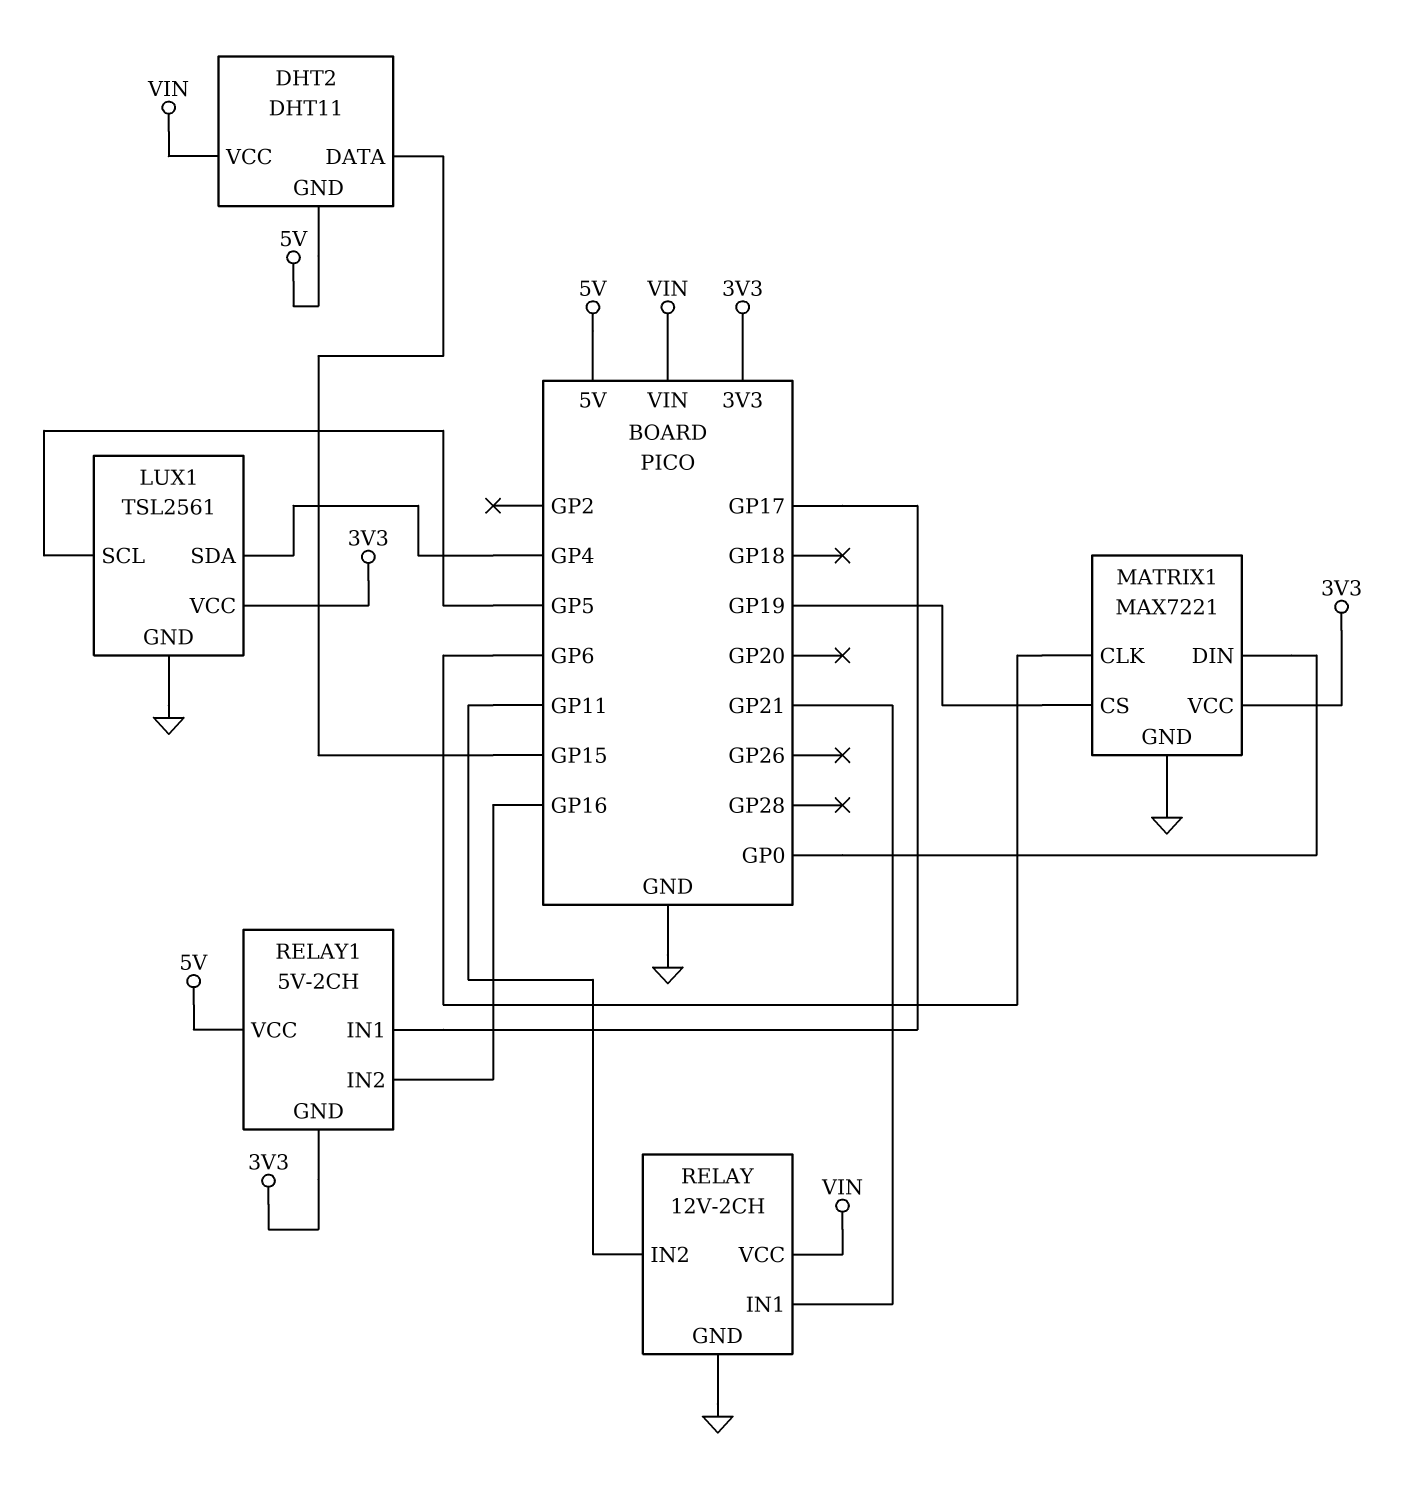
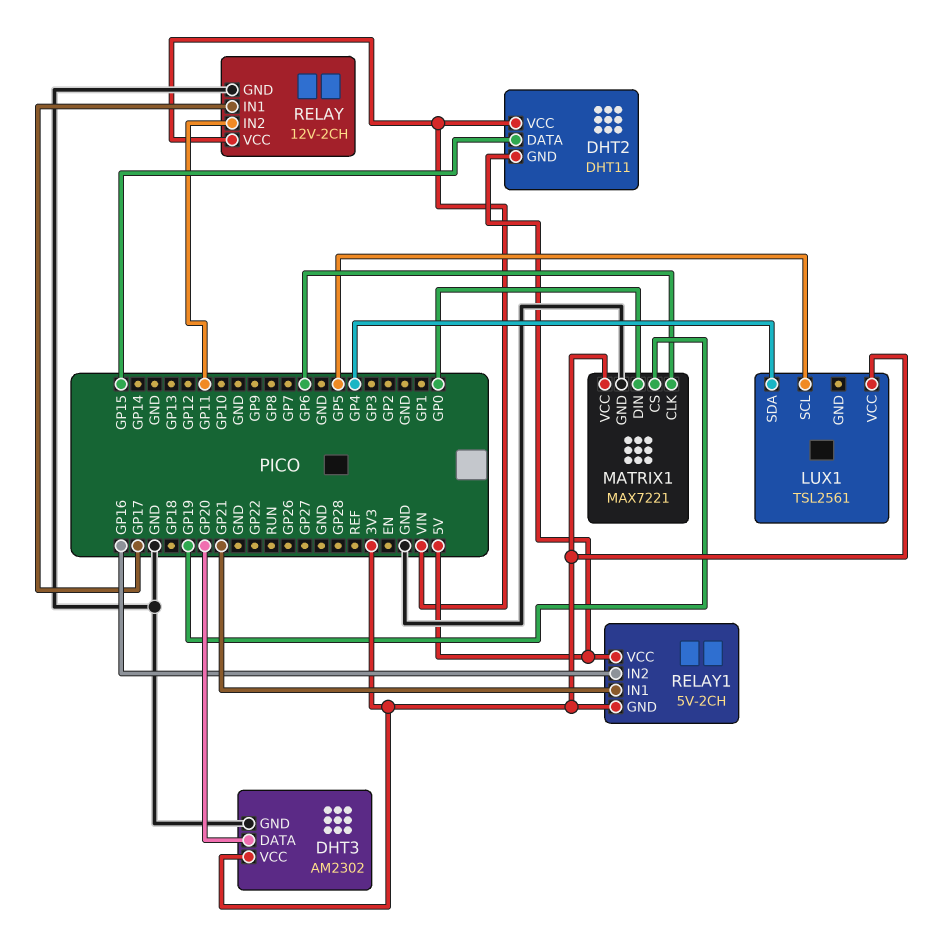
DHT3: none -> AM2302
DHT3 pin DATA: none -> GP20
DHT3 pin GND: none -> GND
DHT3 pin VCC: none -> 3V3
LUX1 pin GND: GND -> none
RELAY pin IN1: GP21 -> GP17
RELAY1 pin IN1: GP17 -> GP21

